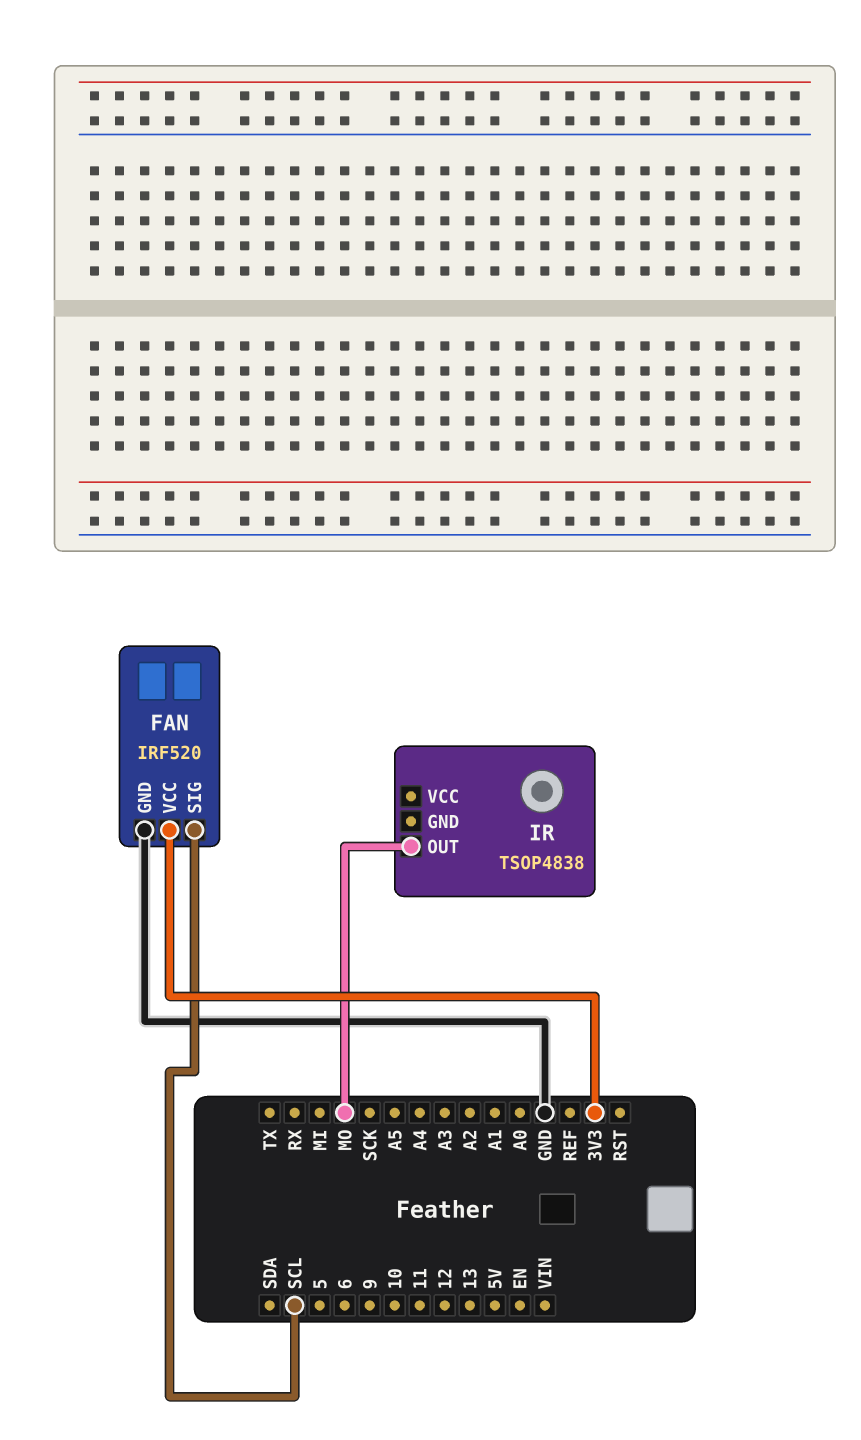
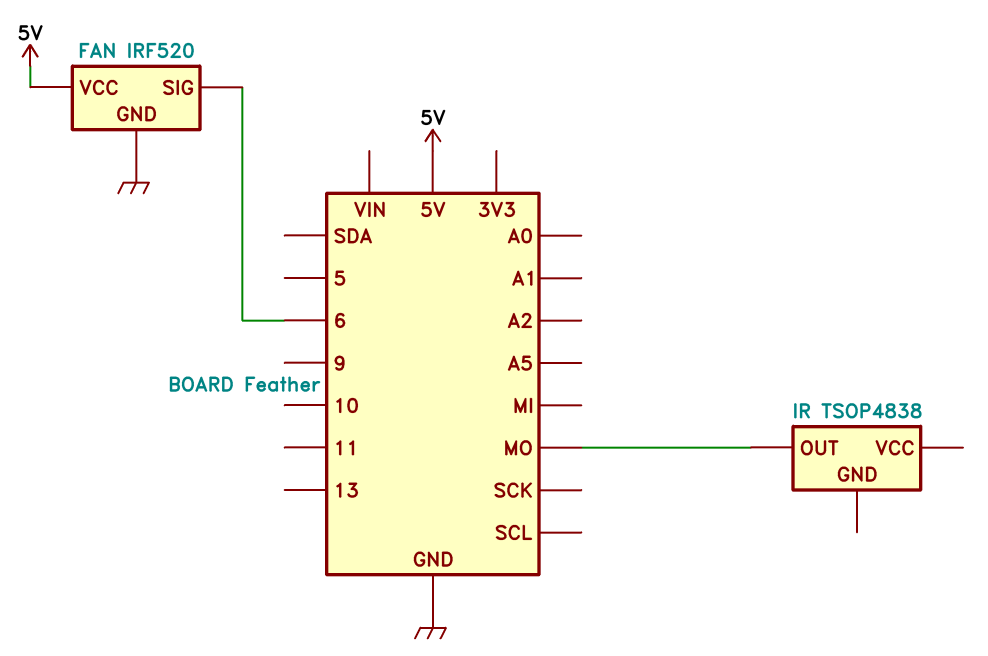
FAN pin SIG: SCL -> 6
FAN pin VCC: 3V3 -> 5V

